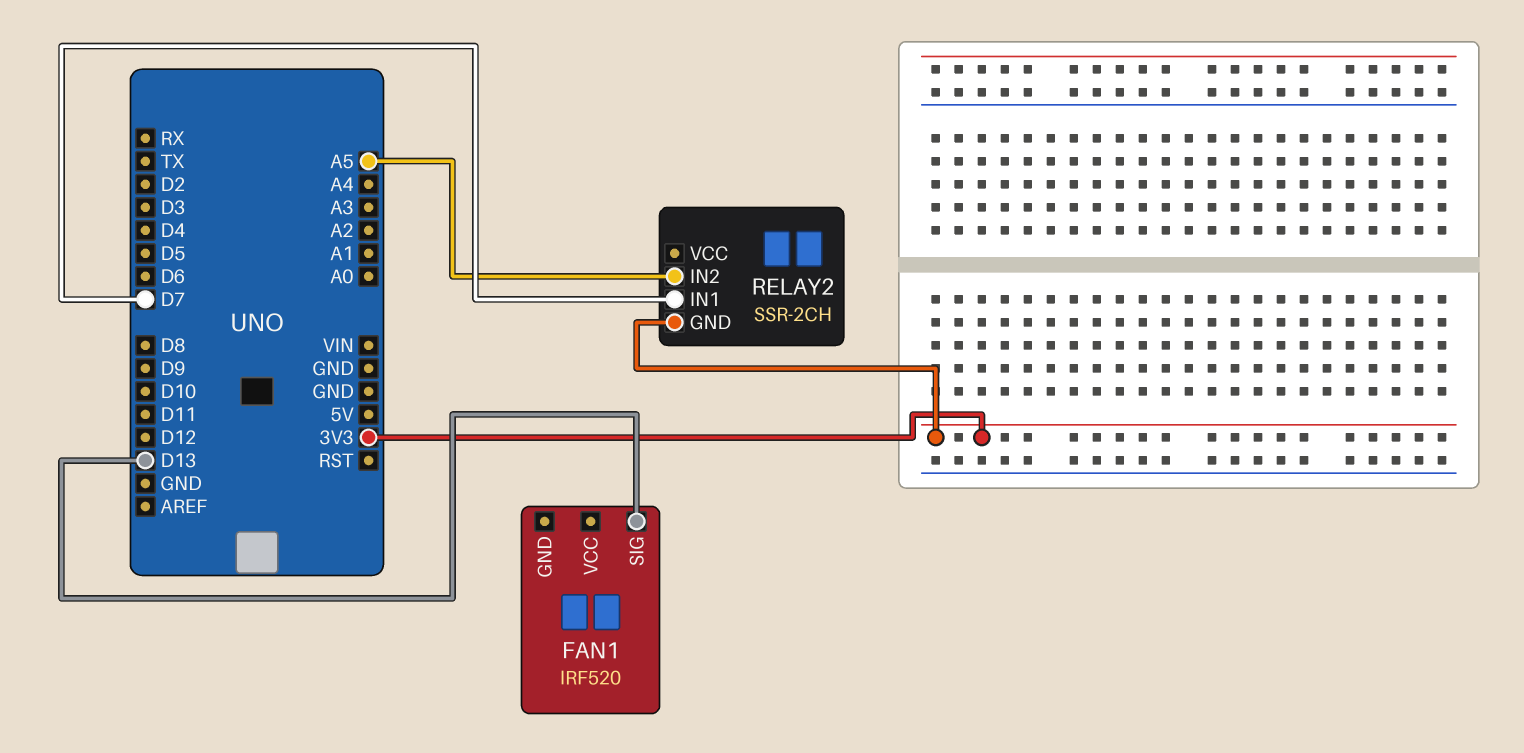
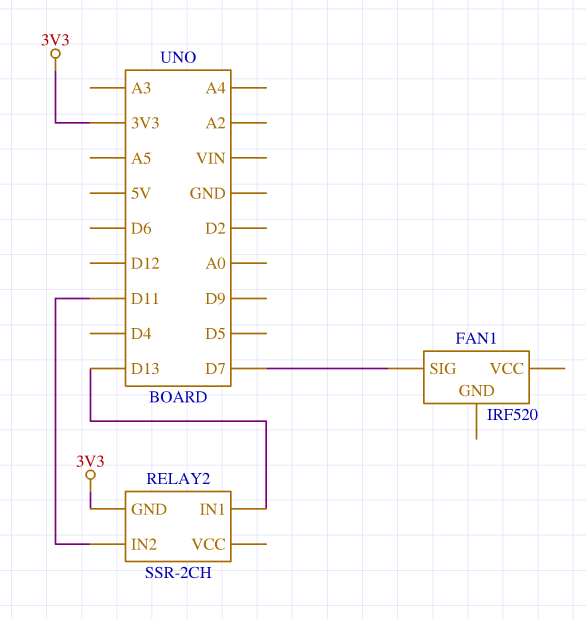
FAN1 pin SIG: D13 -> D7
RELAY2 pin IN1: D7 -> D13
RELAY2 pin IN2: A5 -> D11

